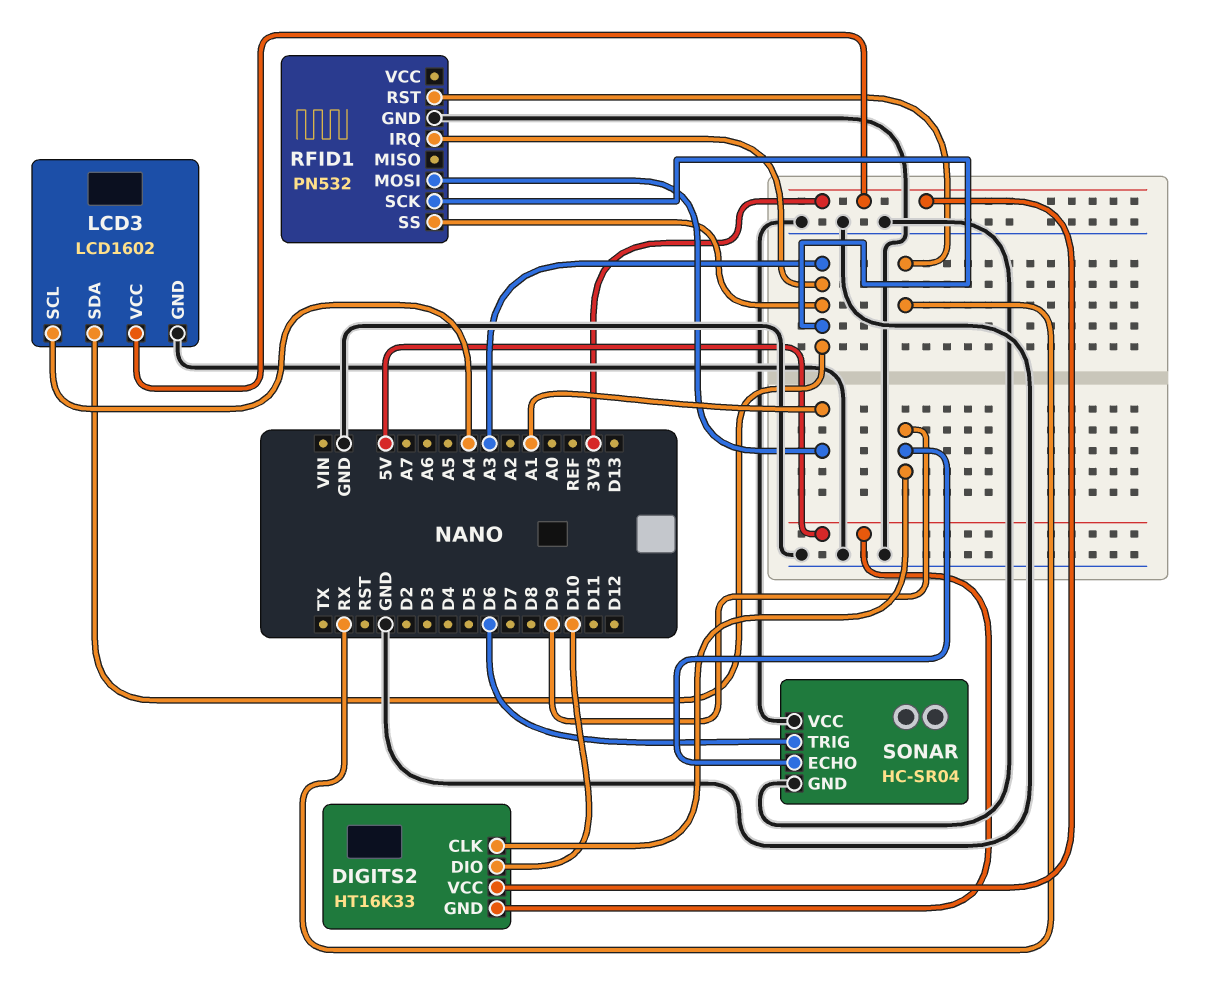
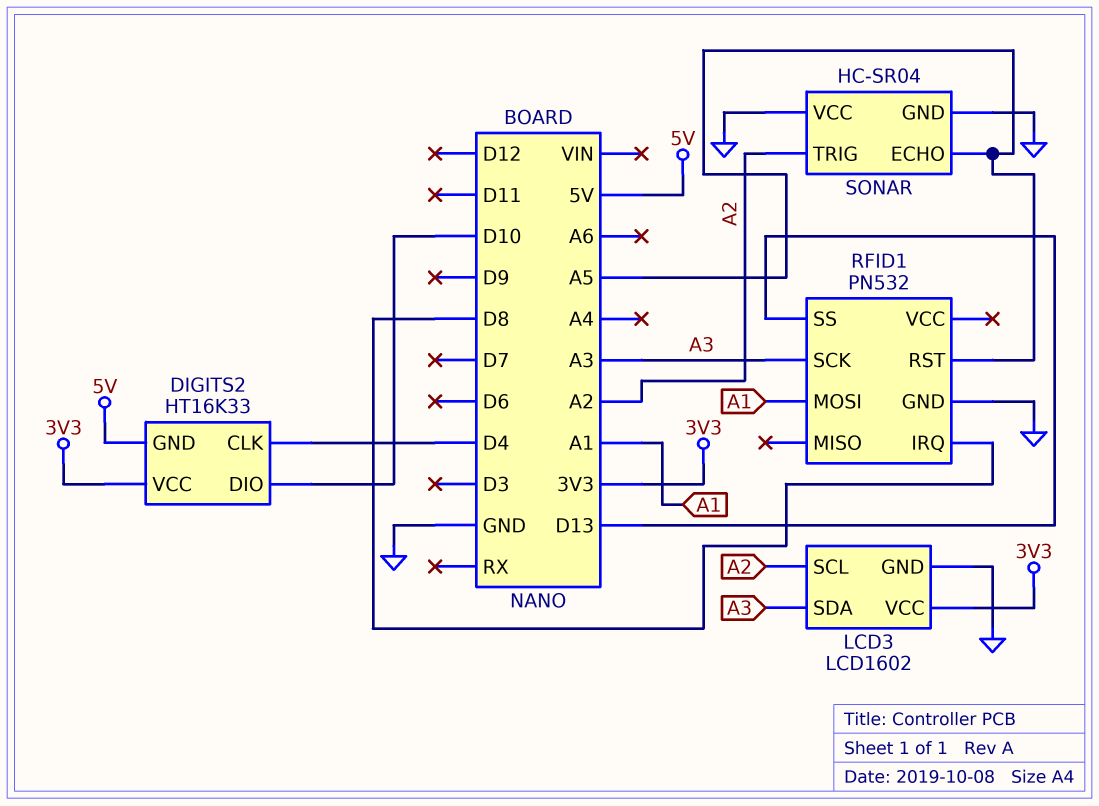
DIGITS2 pin CLK: D9 -> D4
LCD3 pin SCL: A4 -> A2
RFID1 pin IRQ: A3 -> D8
RFID1 pin RST: RX -> A5
RFID1 pin SS: A3 -> D13
SONAR pin ECHO: D9 -> A5
SONAR pin TRIG: D6 -> A2

